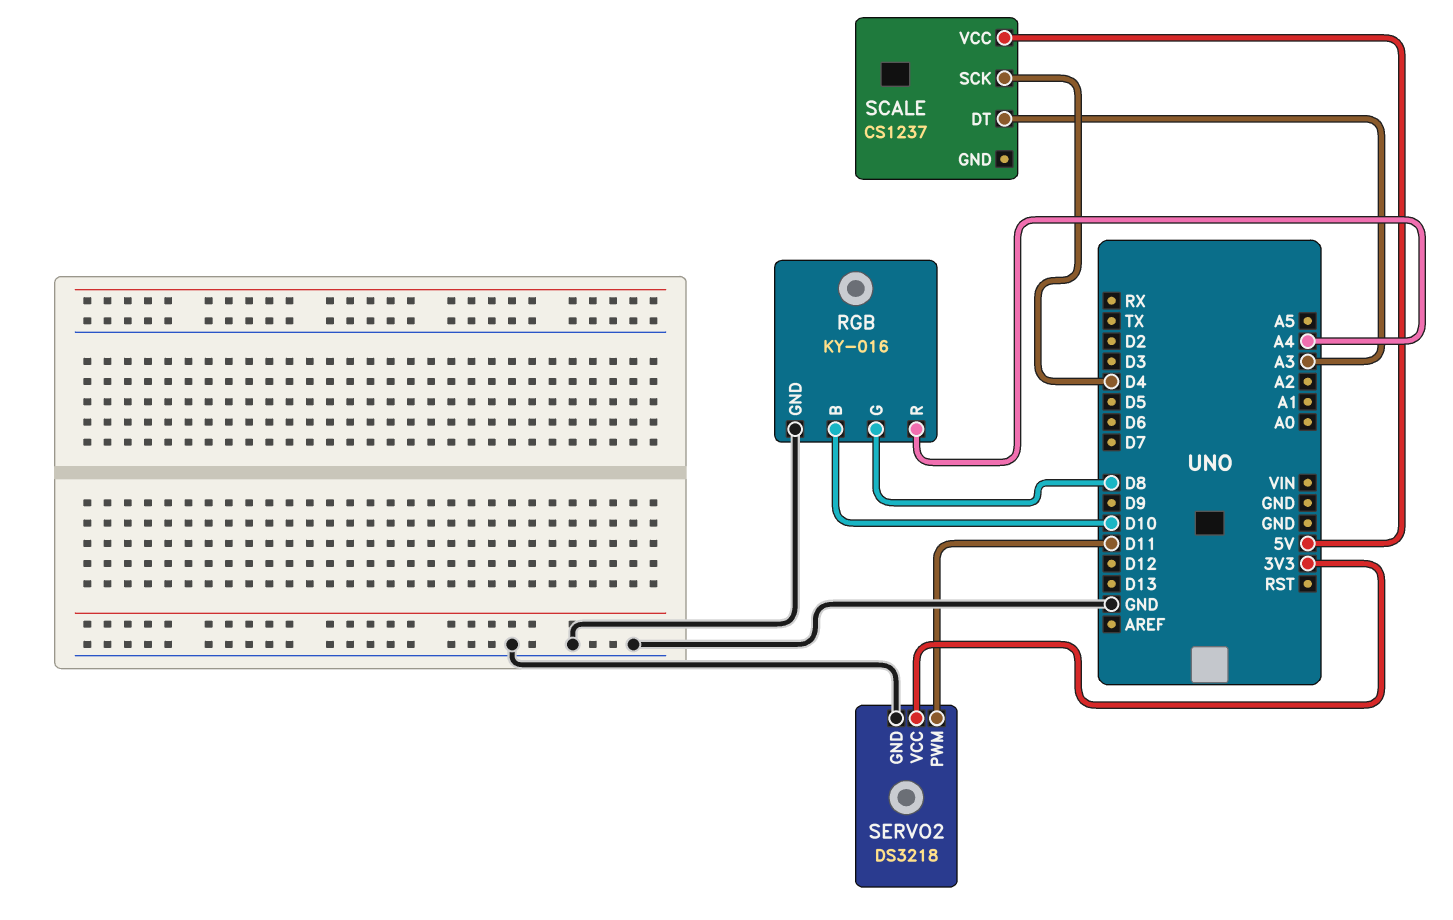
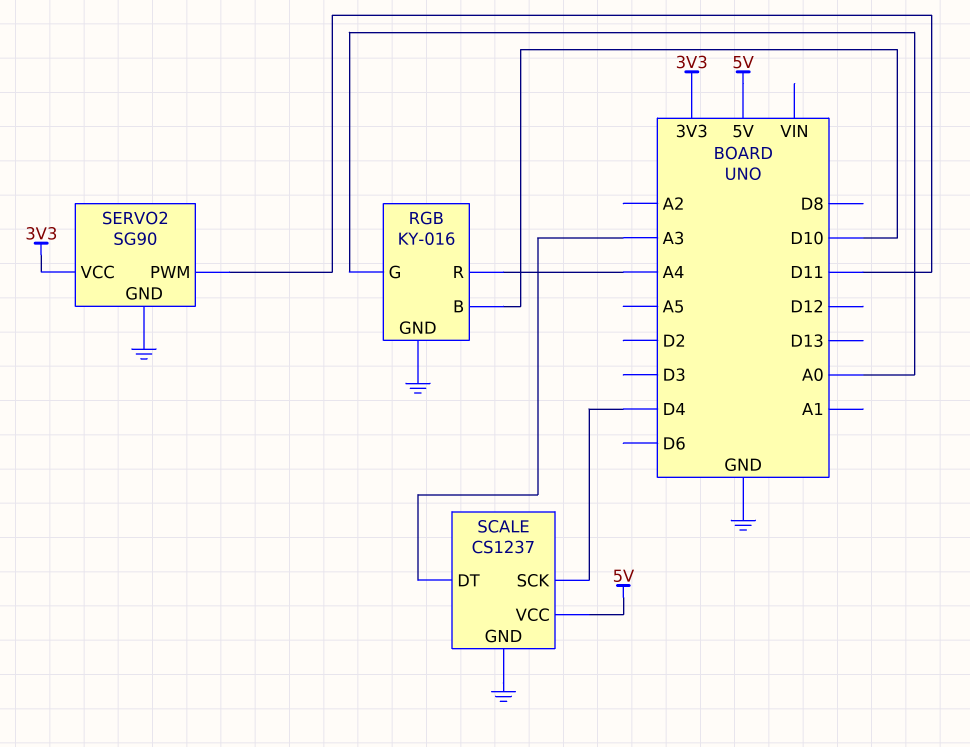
RGB pin G: D8 -> A0
SCALE pin GND: none -> GND
SERVO2: DS3218 -> SG90

